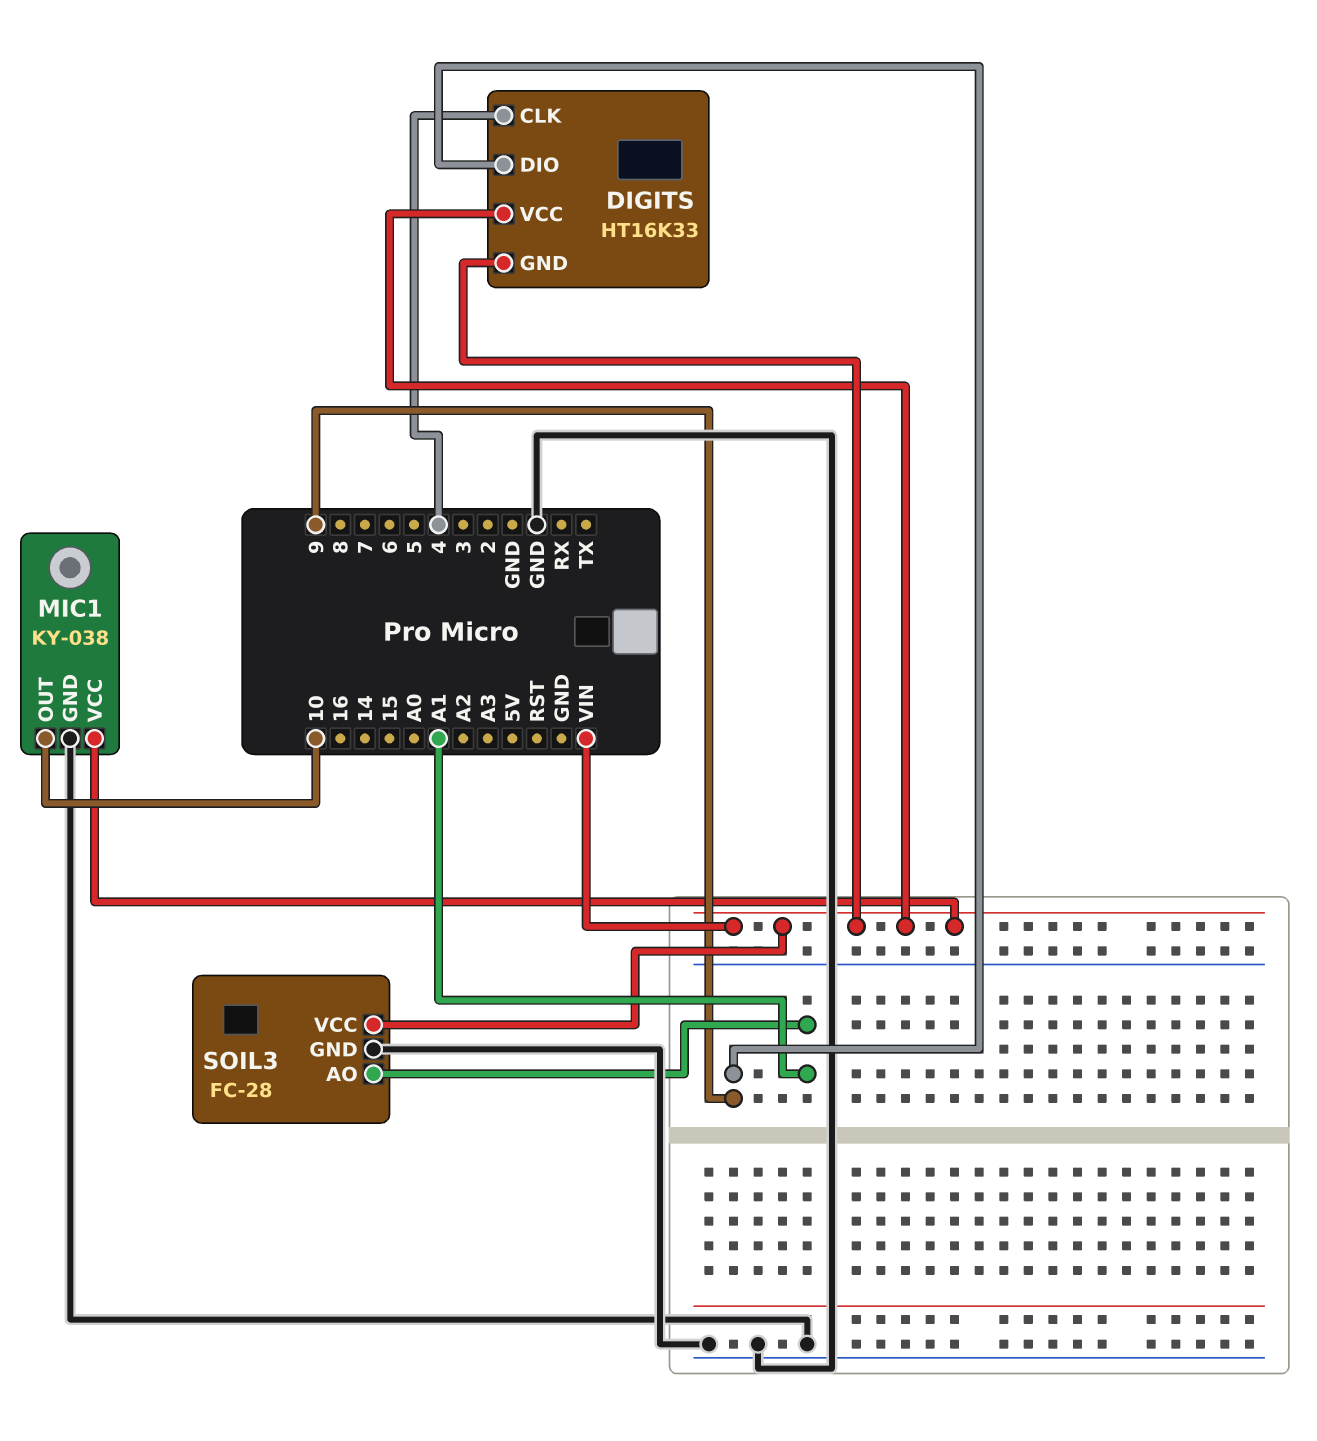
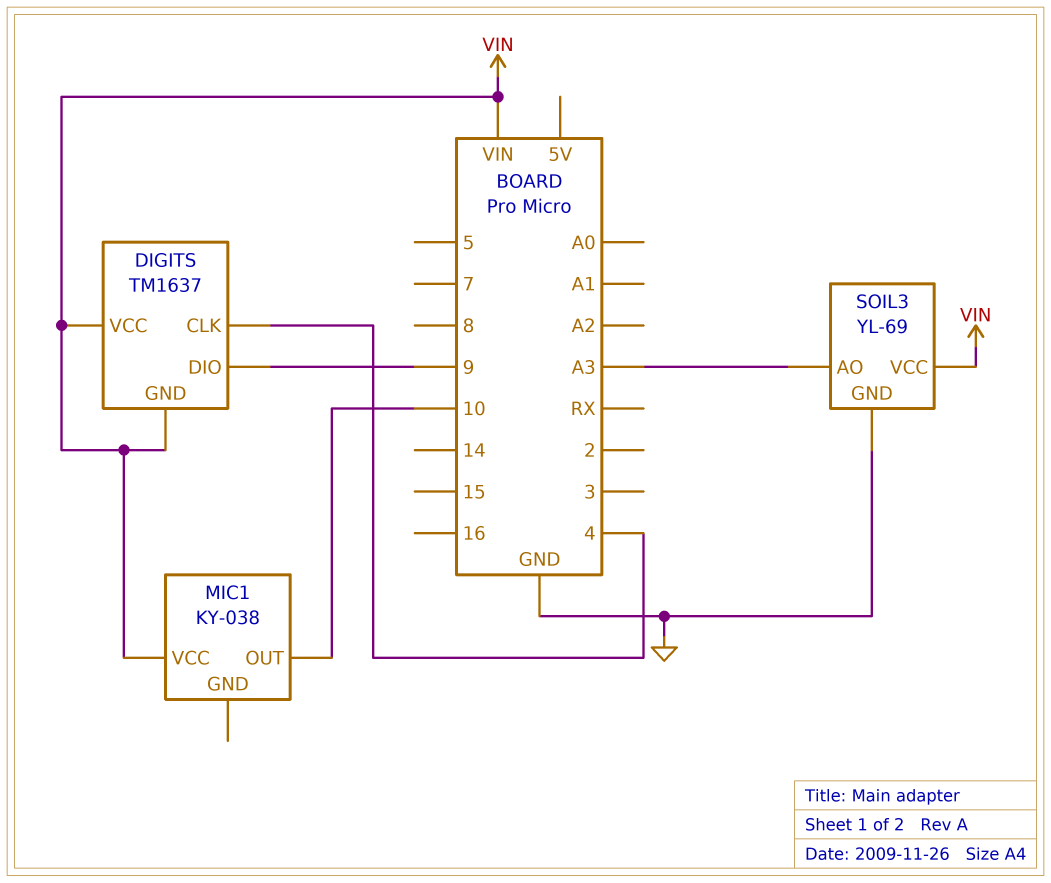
DIGITS: HT16K33 -> TM1637
MIC1 pin GND: GND -> none
SOIL3: FC-28 -> YL-69
SOIL3 pin AO: A1 -> A3

